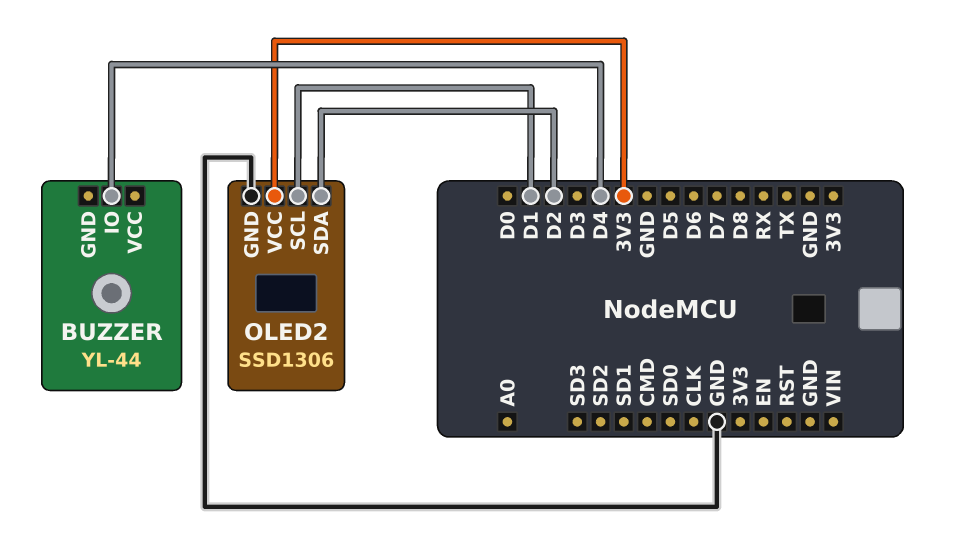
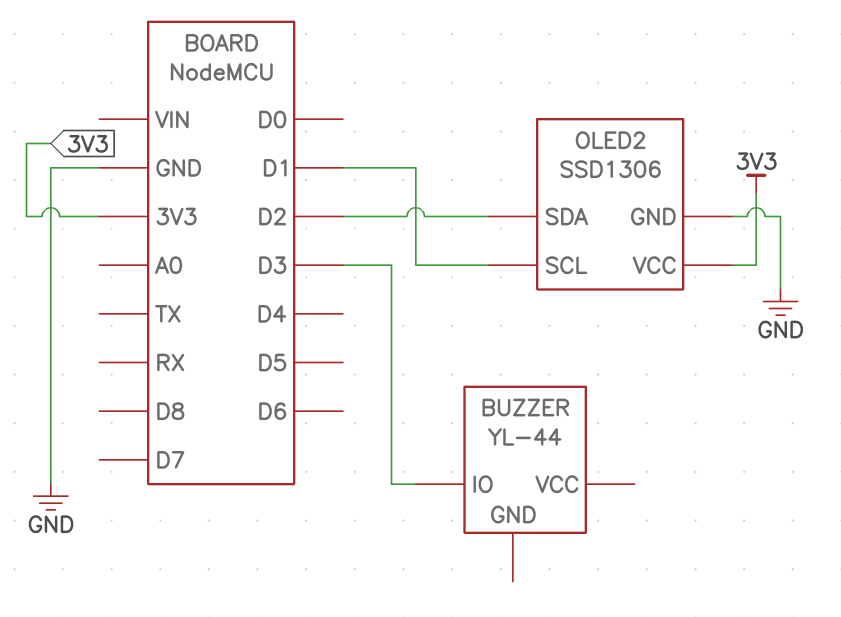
BUZZER pin IO: D4 -> D3

